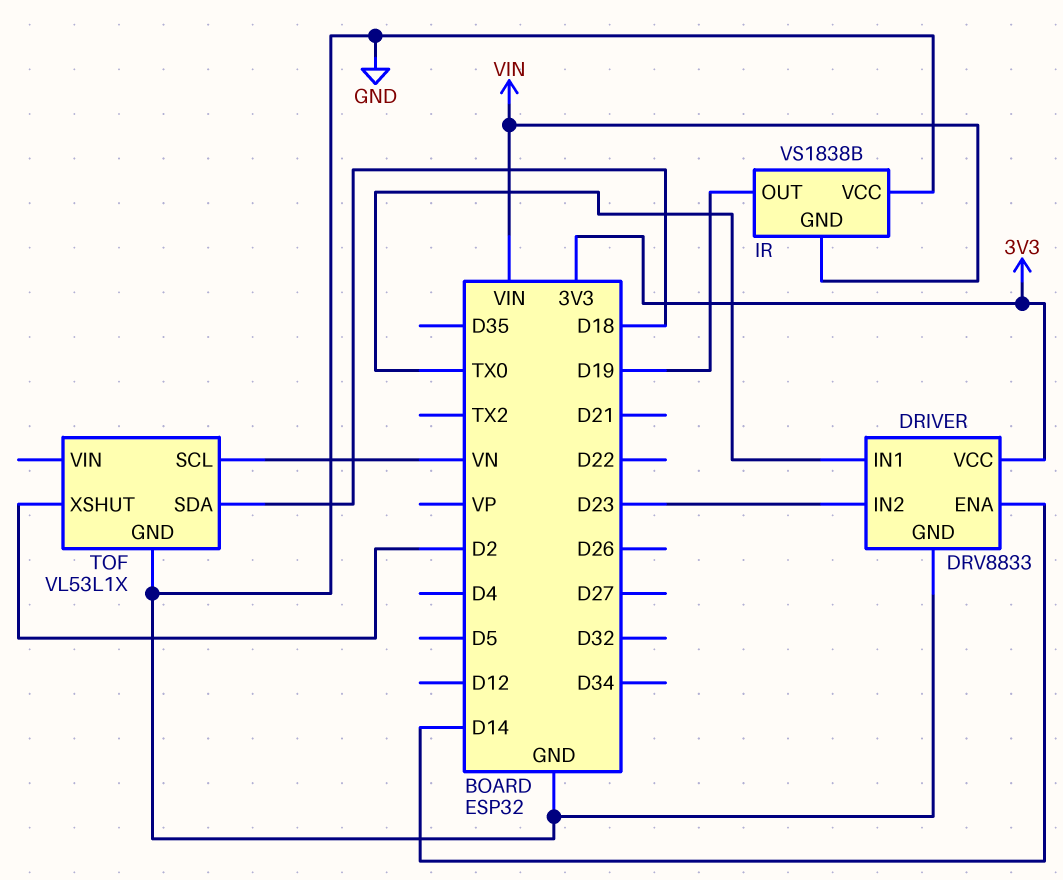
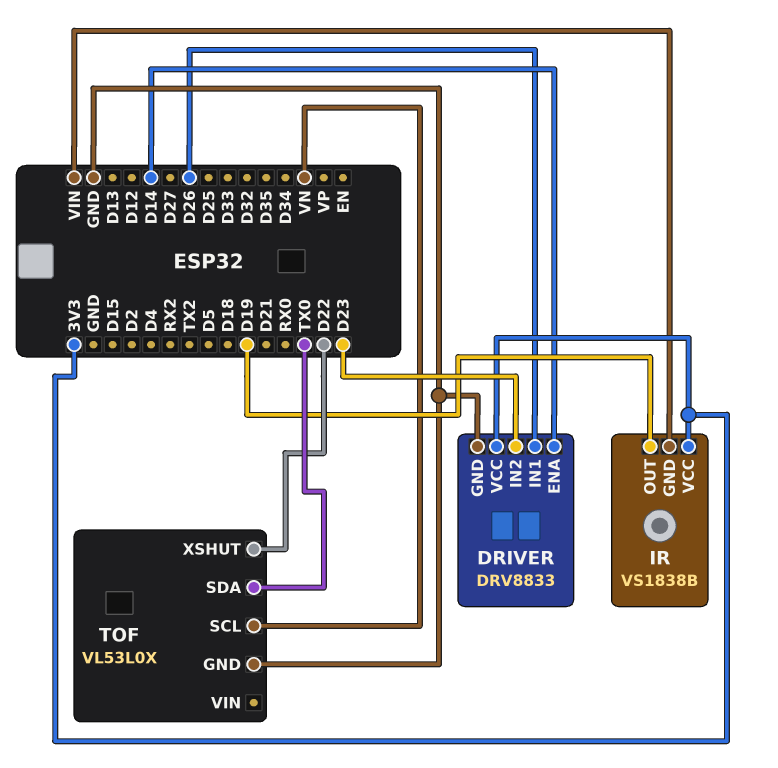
DRIVER pin IN1: TX0 -> D26
IR pin VCC: GND -> 3V3
TOF: VL53L1X -> VL53L0X
TOF pin SDA: D18 -> TX0
TOF pin XSHUT: D2 -> D22

